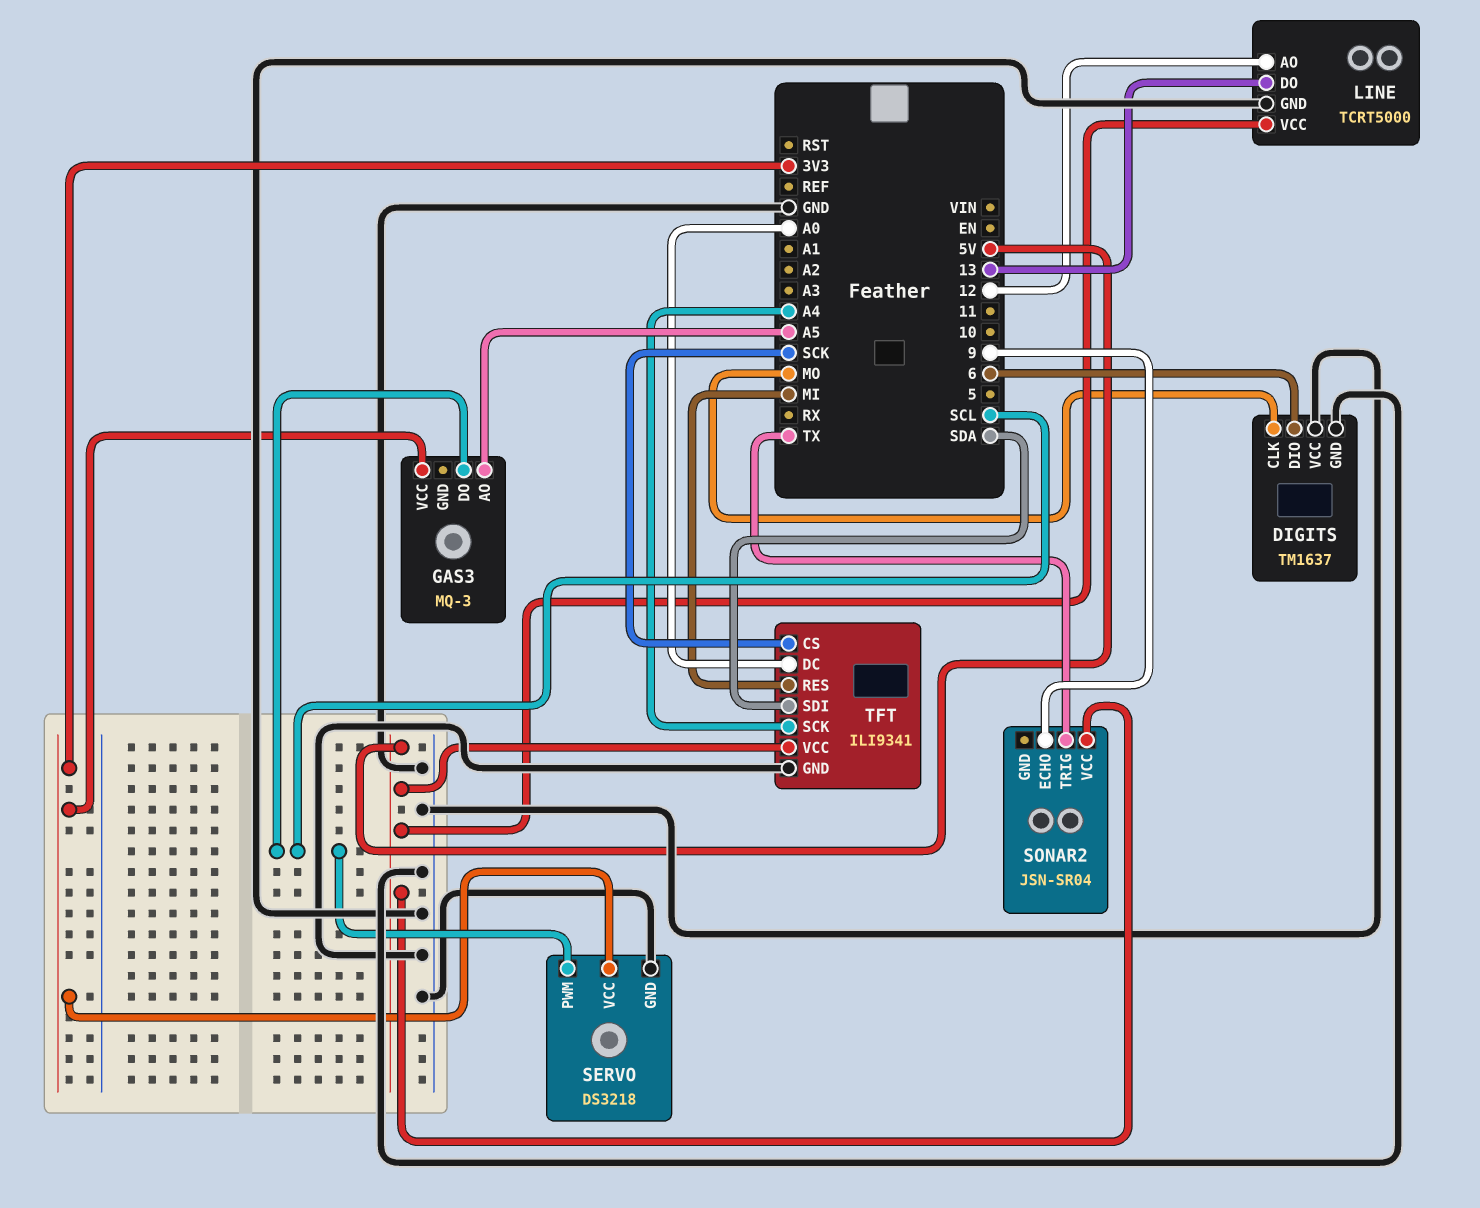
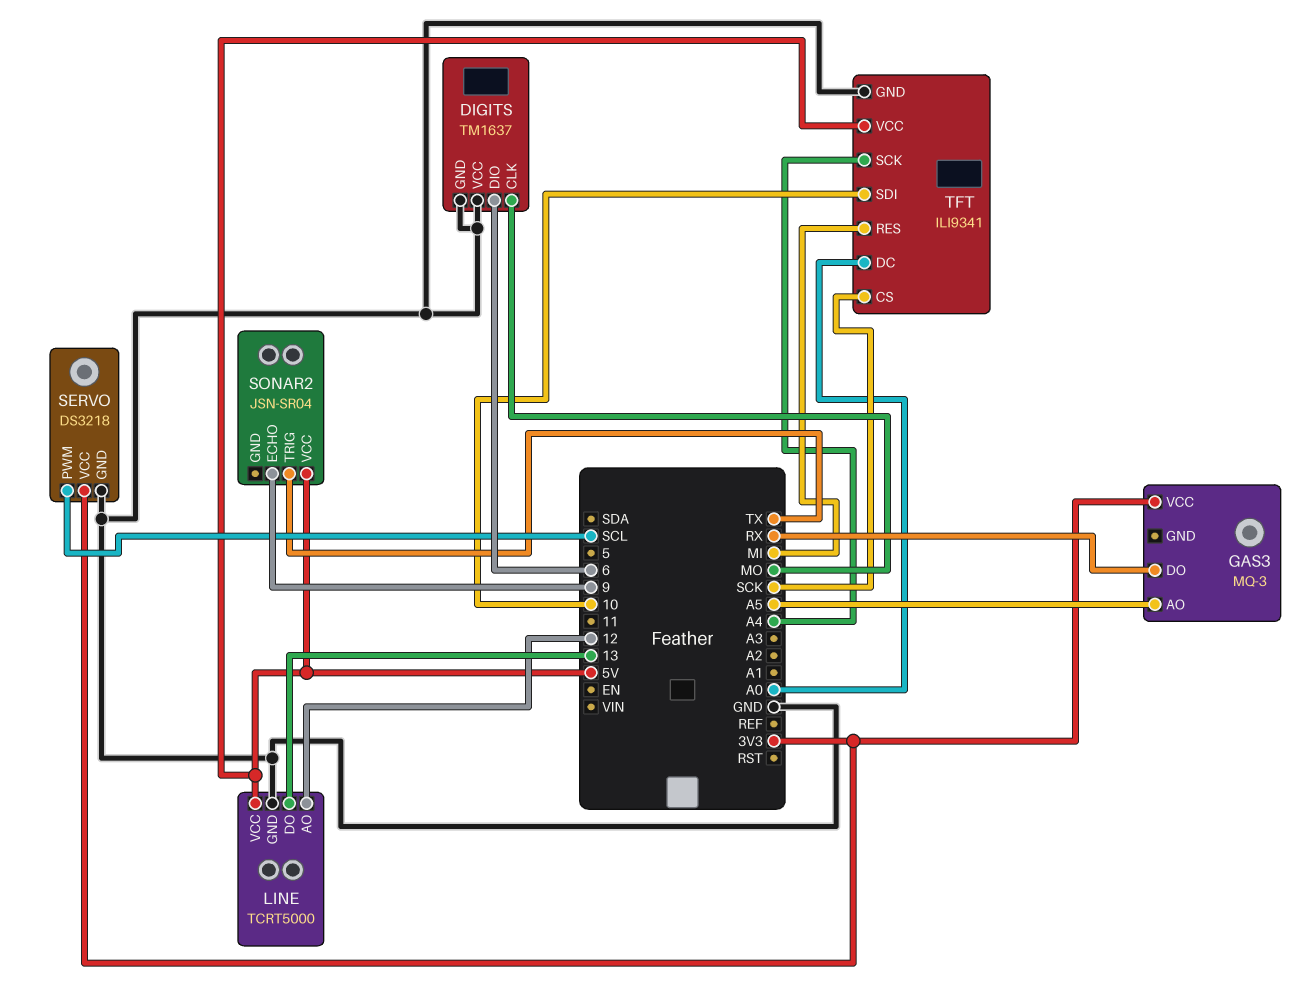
GAS3 pin DO: SCL -> RX
TFT pin SDI: SDA -> 10

